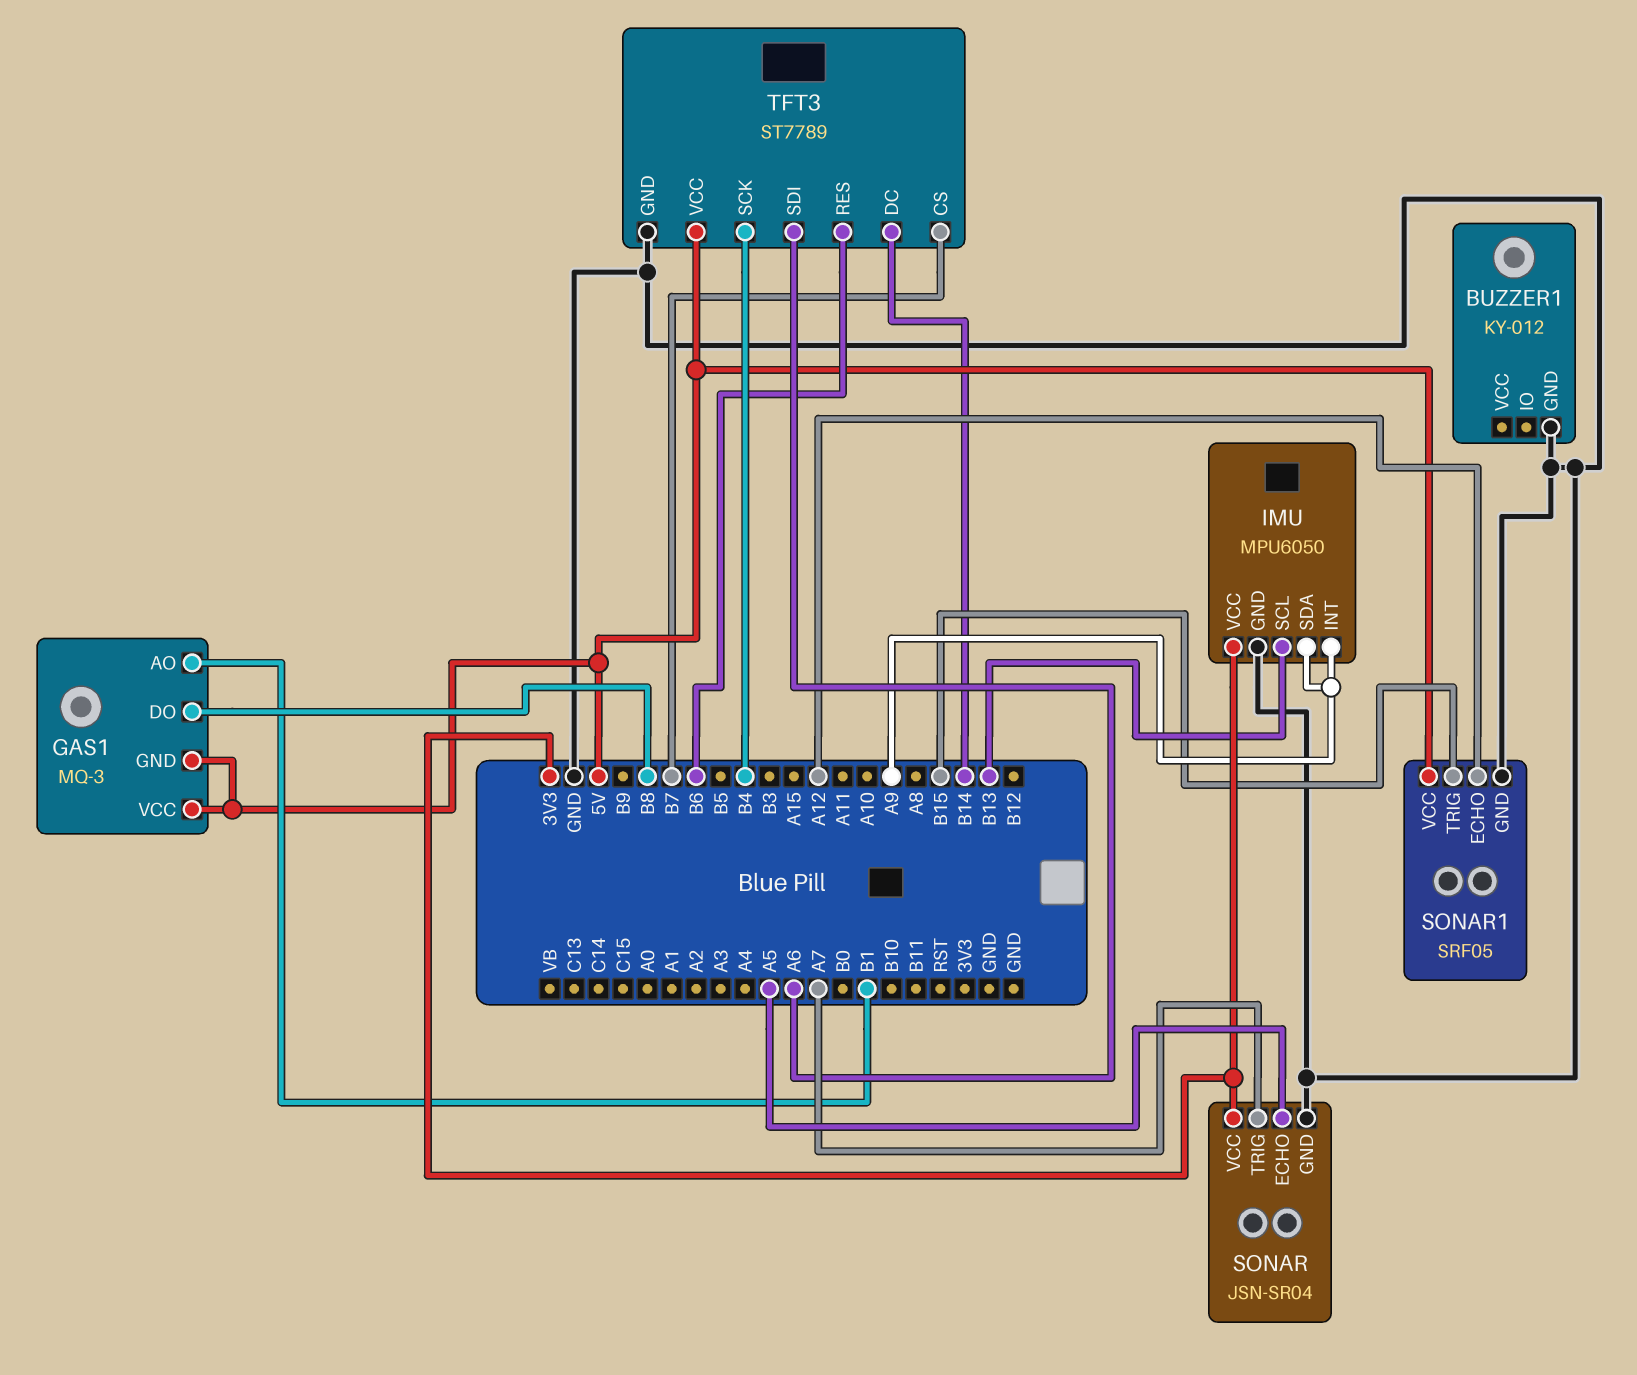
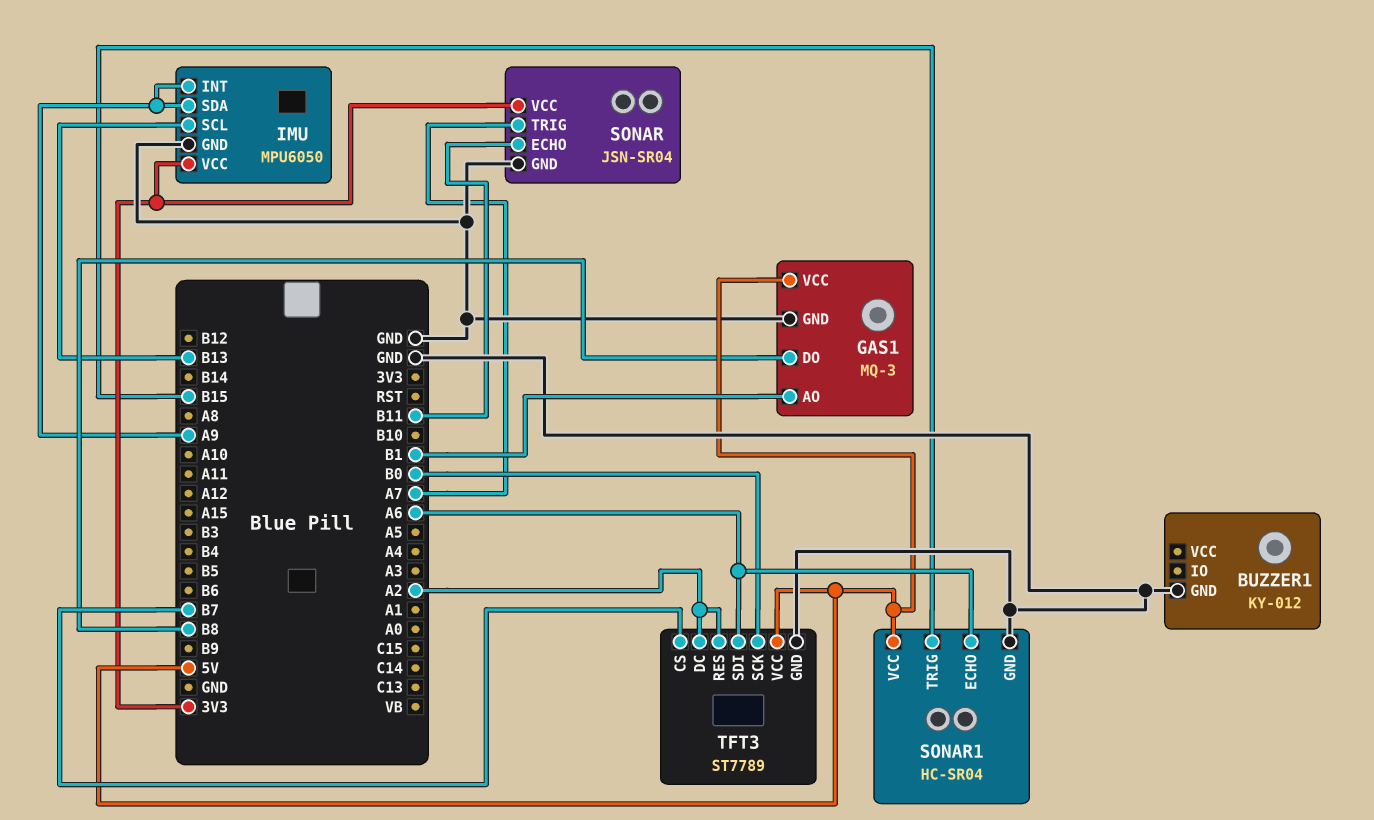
GAS1 pin GND: 5V -> GND
SONAR pin ECHO: A5 -> B11
SONAR1: SRF05 -> HC-SR04
SONAR1 pin ECHO: A12 -> A6
TFT3 pin DC: B14 -> A2
TFT3 pin RES: B6 -> A2
TFT3 pin SCK: B4 -> B0

